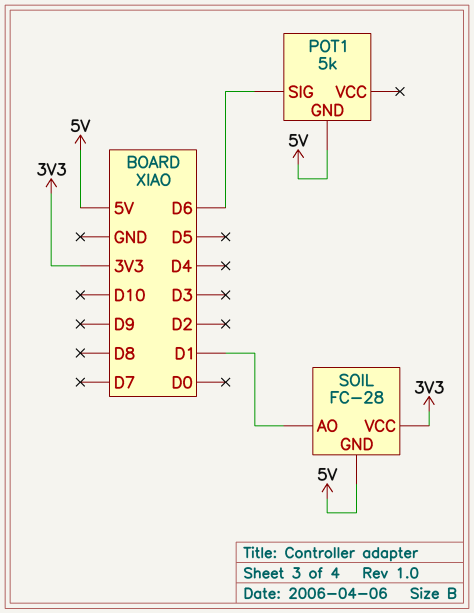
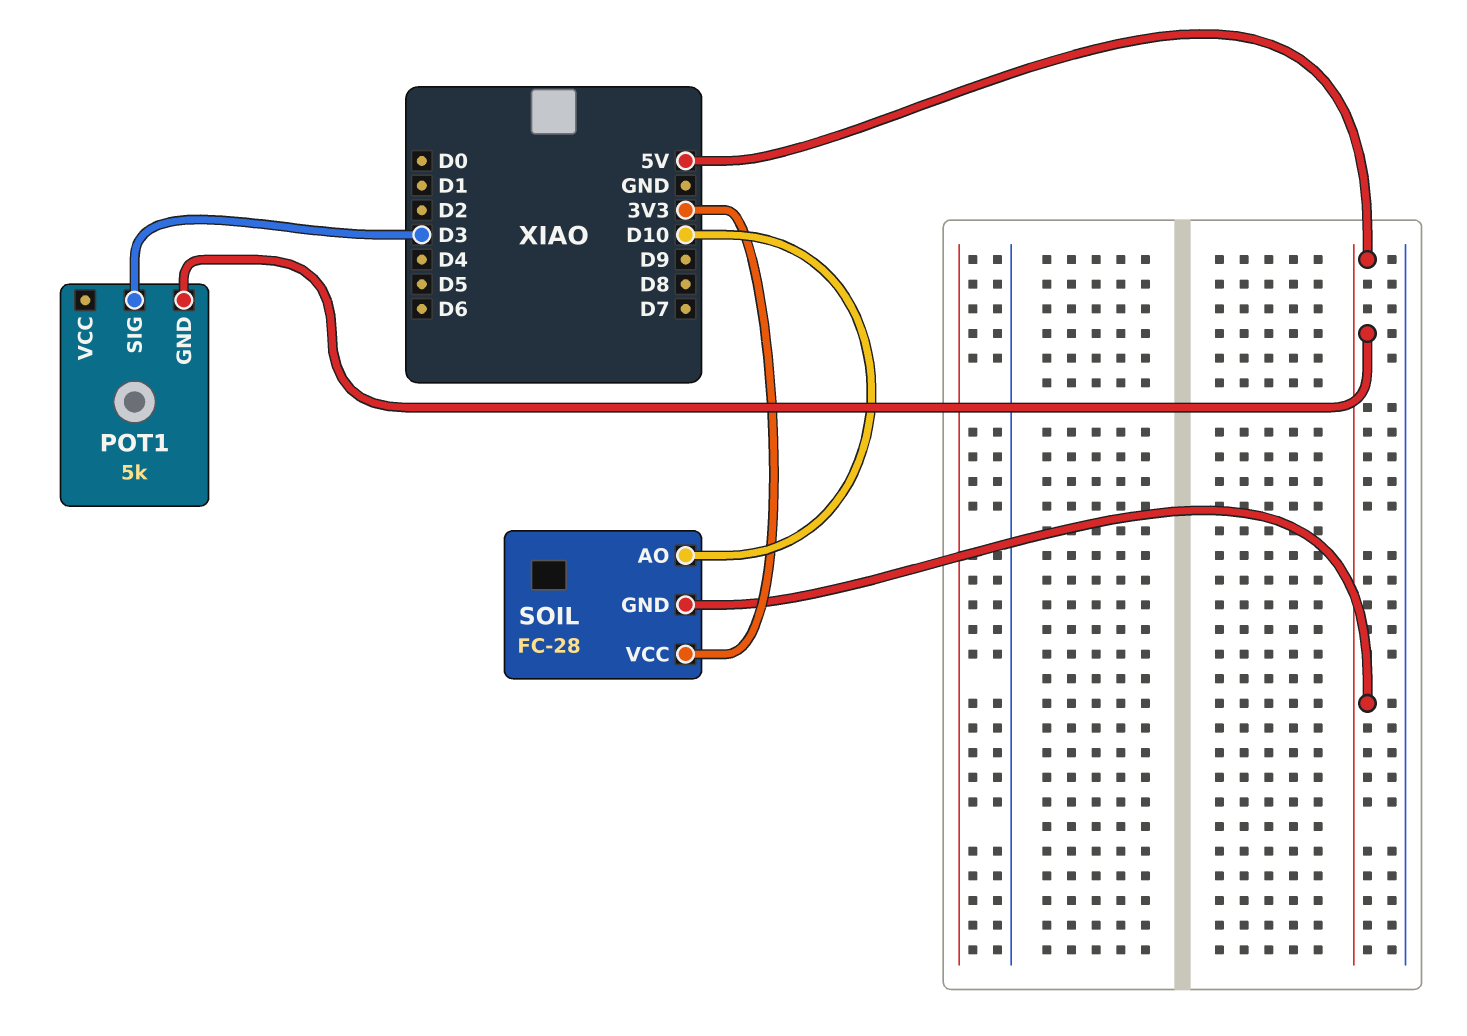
POT1 pin SIG: D6 -> D3
SOIL pin AO: D1 -> D10

